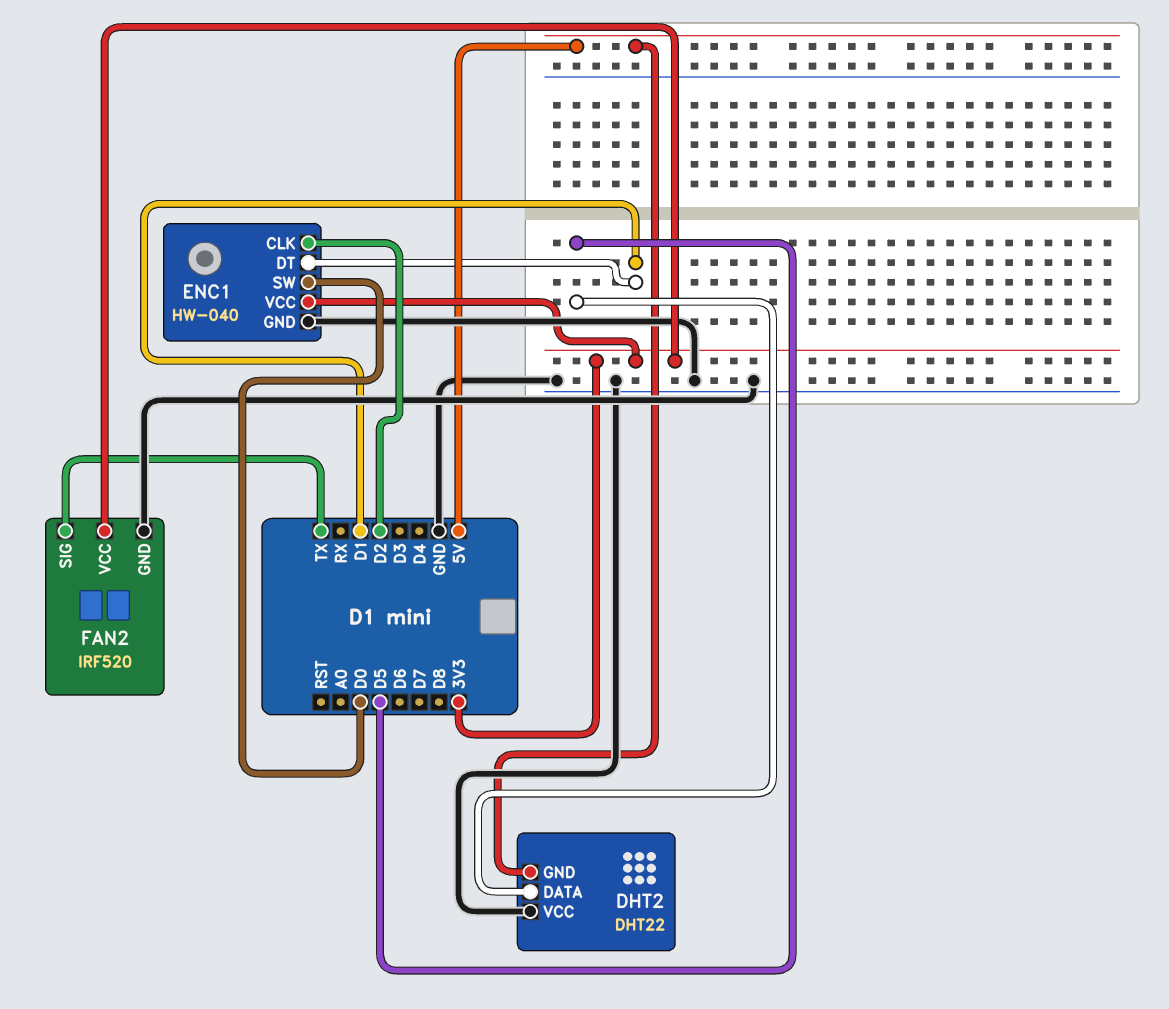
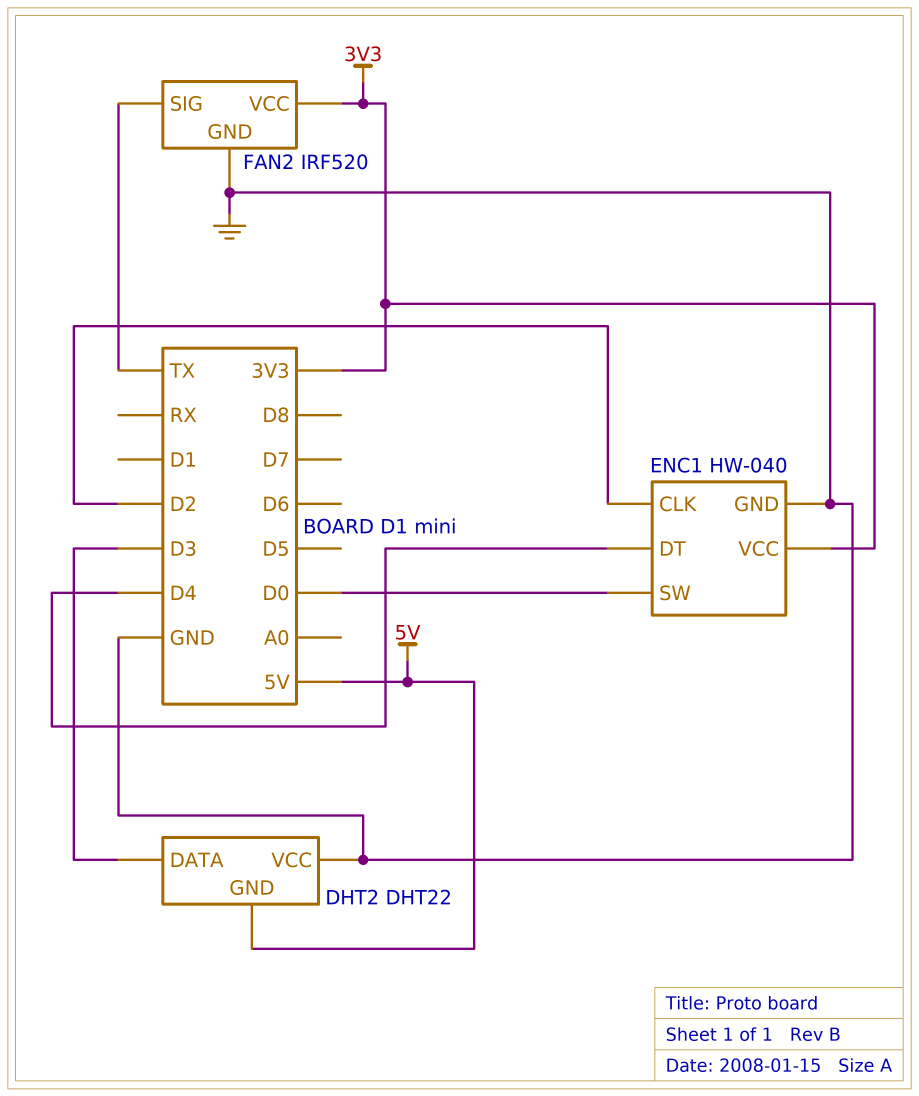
DHT2 pin DATA: D5 -> D3
ENC1 pin DT: D1 -> D4

